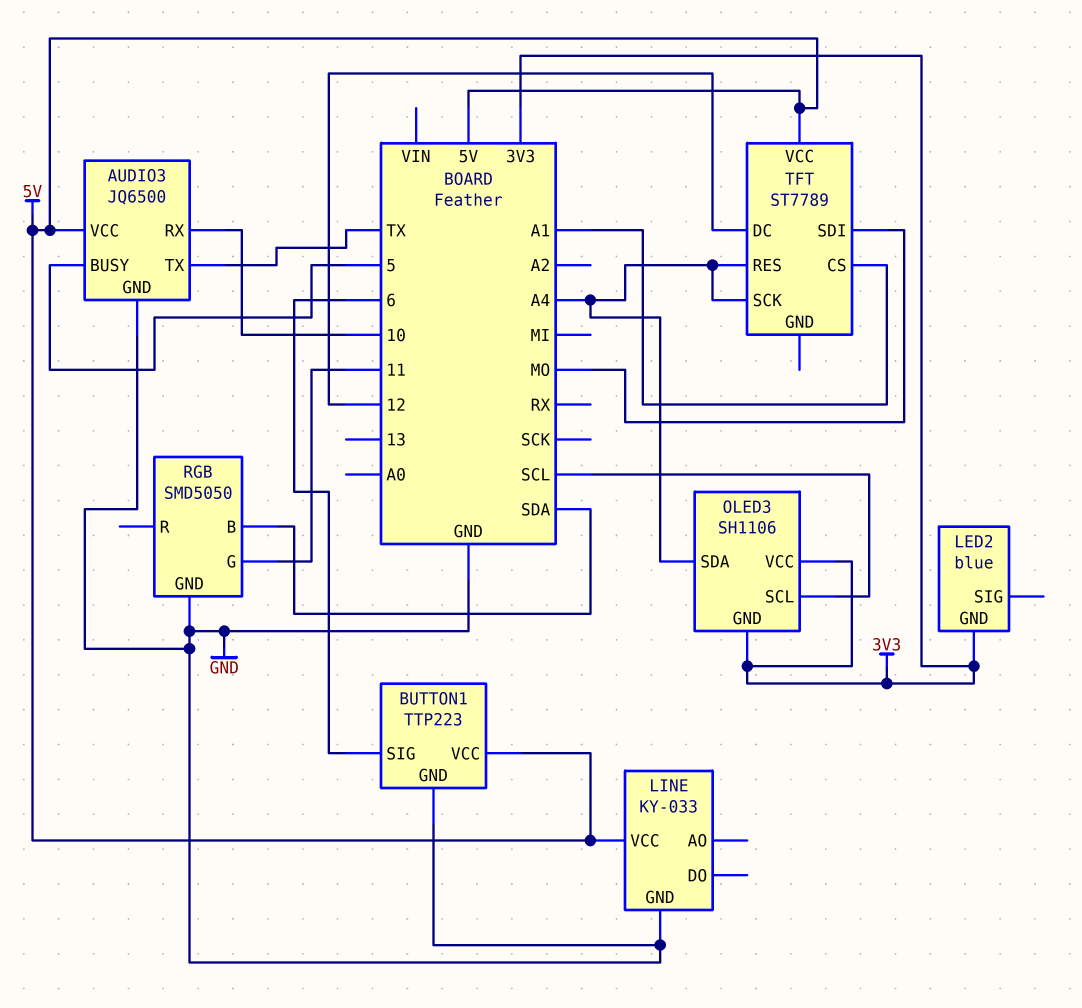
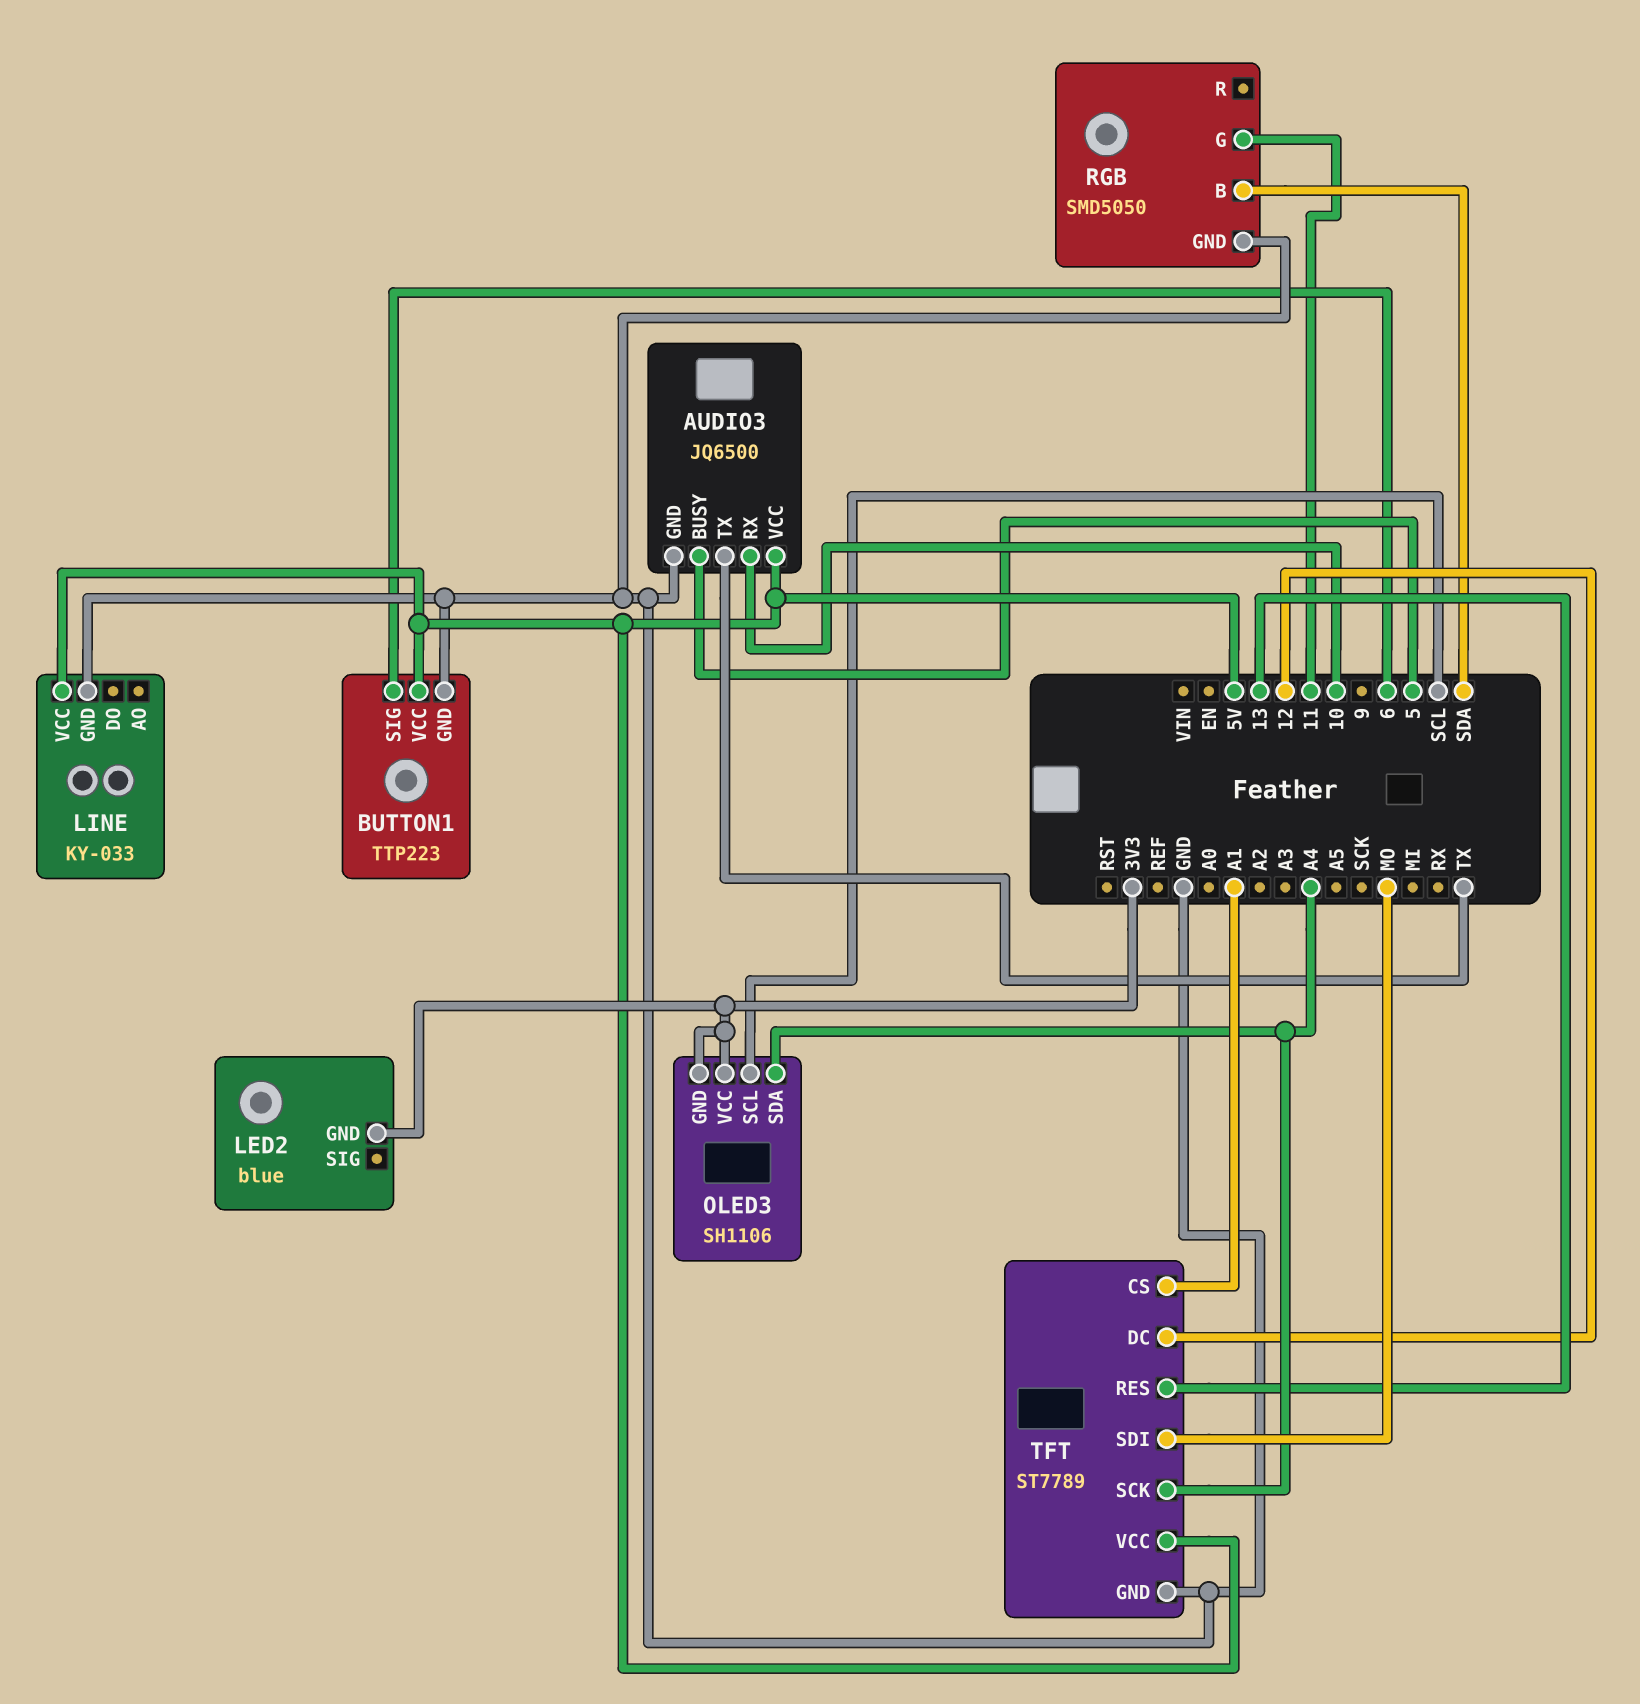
TFT pin GND: none -> GND
TFT pin RES: A4 -> 13

